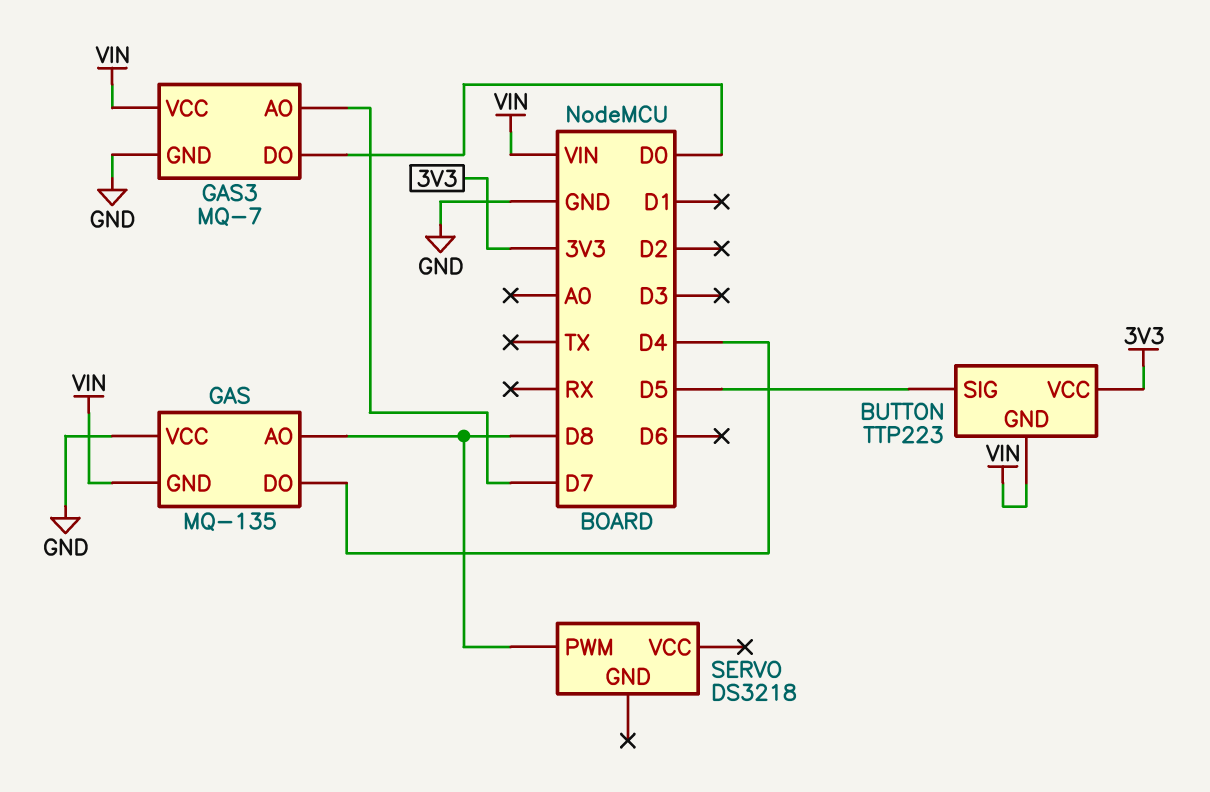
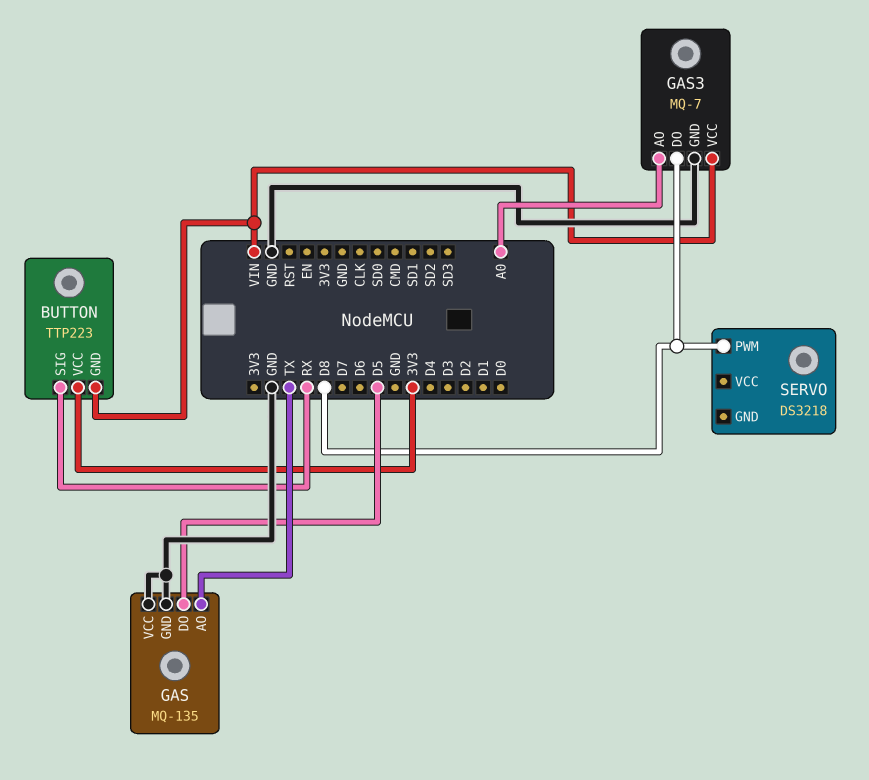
BUTTON pin SIG: D5 -> RX
GAS pin AO: D8 -> TX
GAS pin DO: D4 -> D5
GAS pin GND: VIN -> GND
GAS3 pin AO: D7 -> A0
GAS3 pin DO: D0 -> D8

